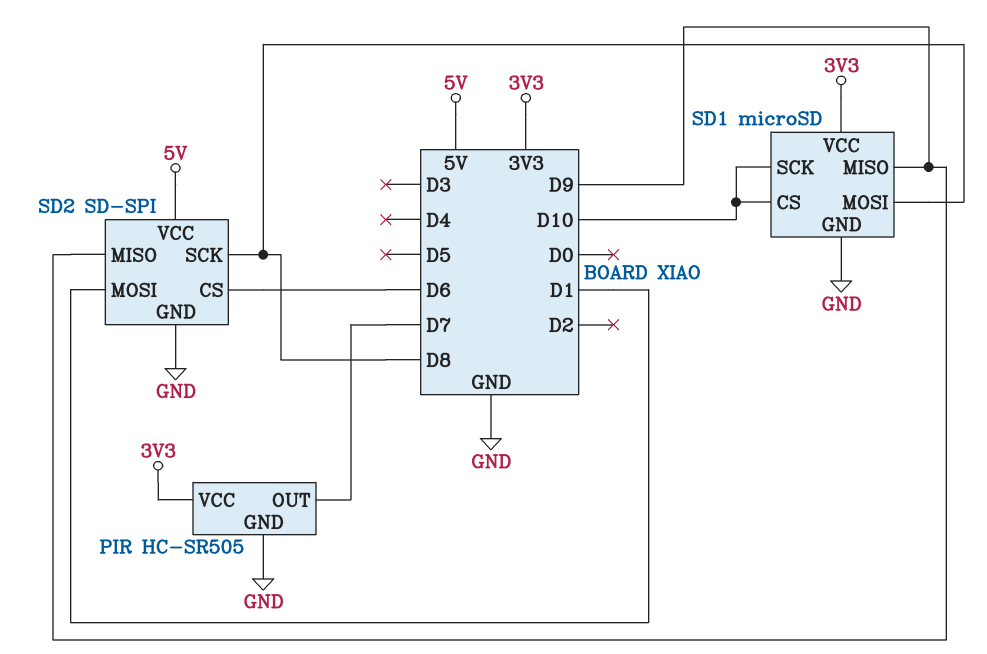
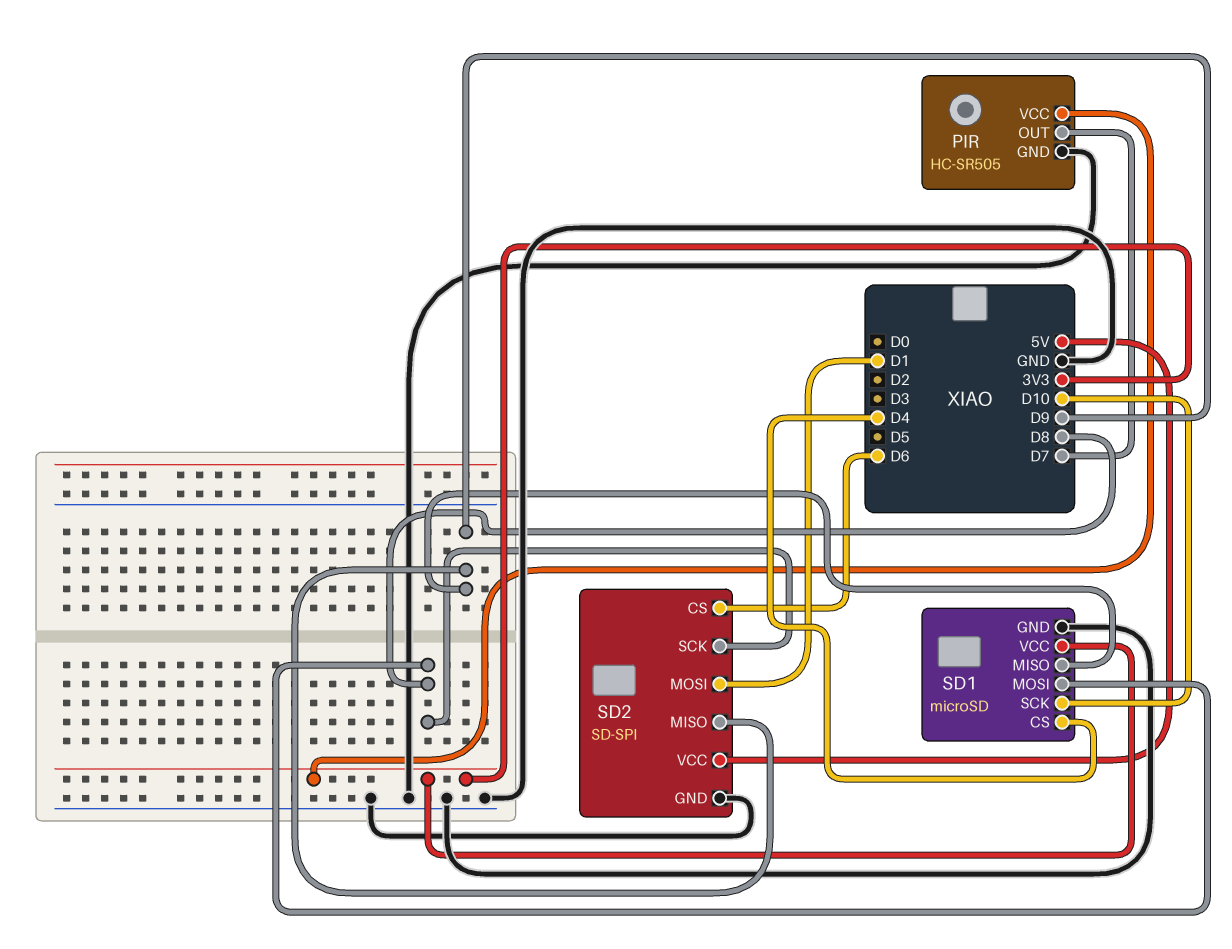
SD1 pin CS: D10 -> D4

